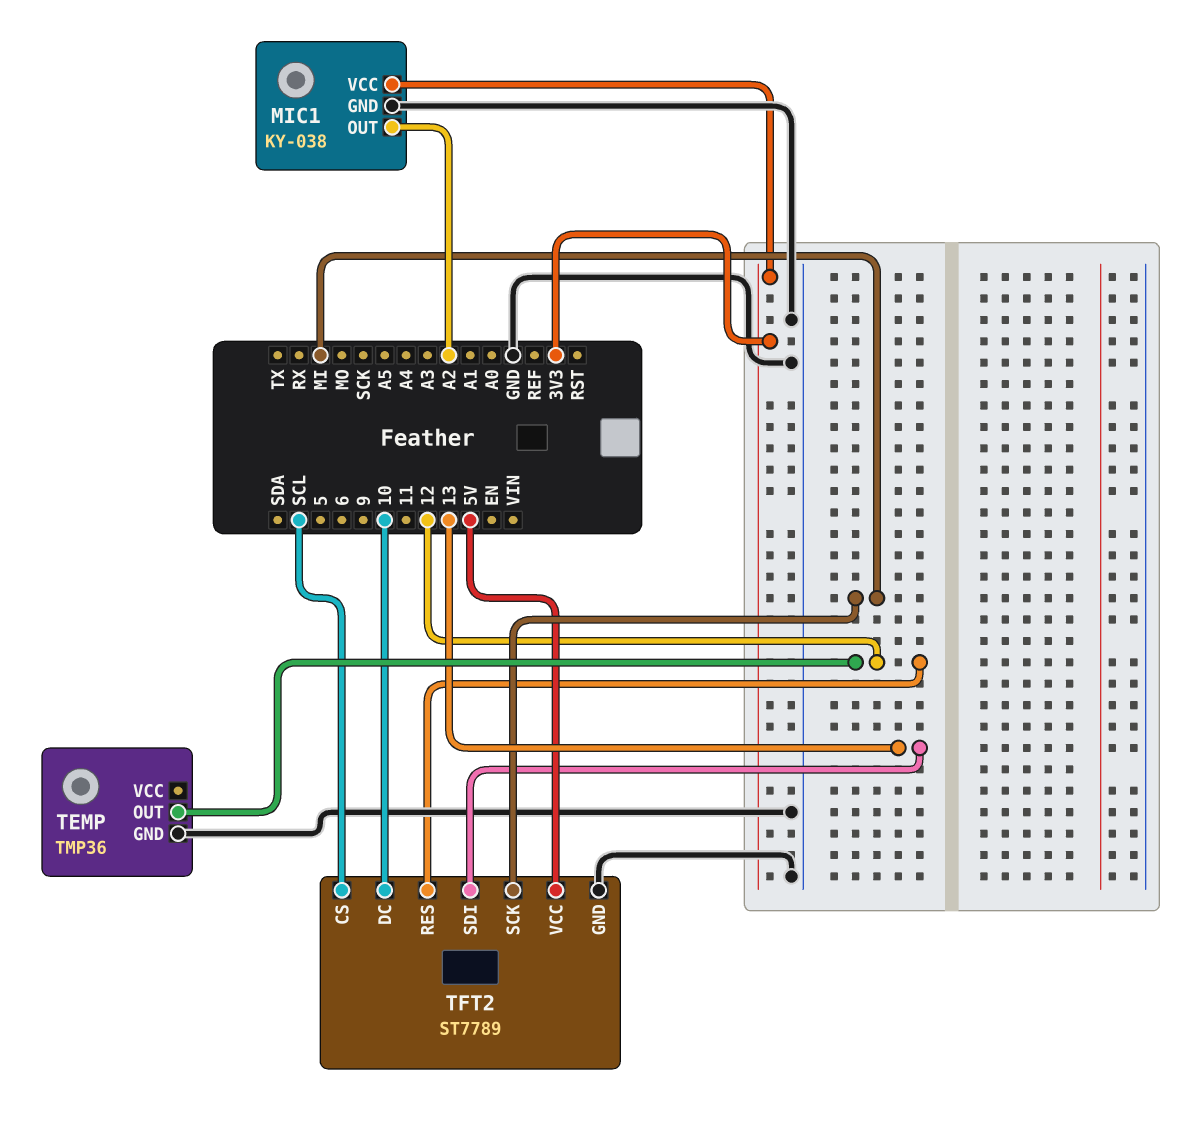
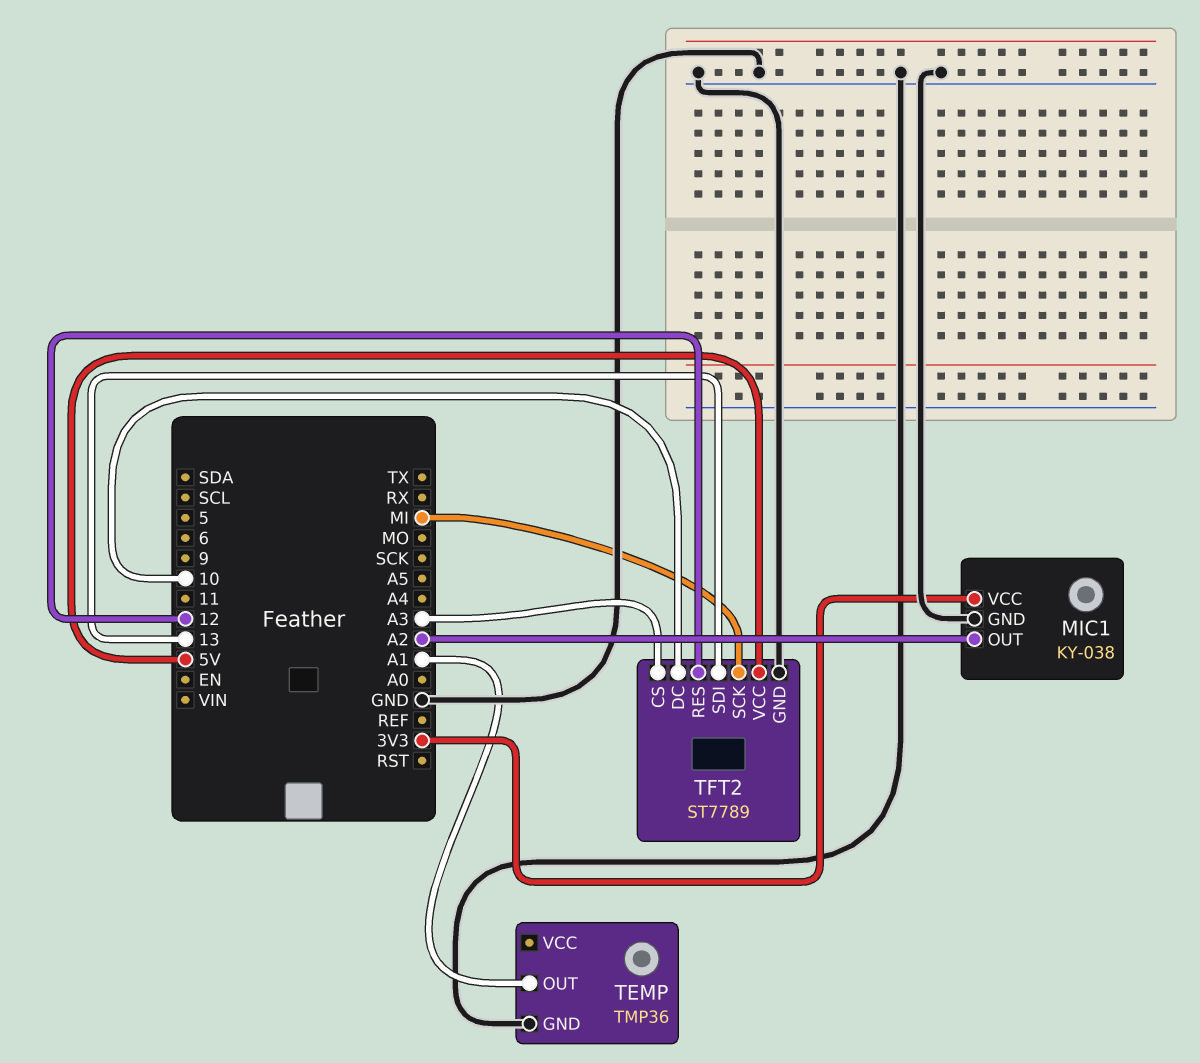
TEMP pin OUT: 12 -> A1
TFT2 pin CS: SCL -> A3

